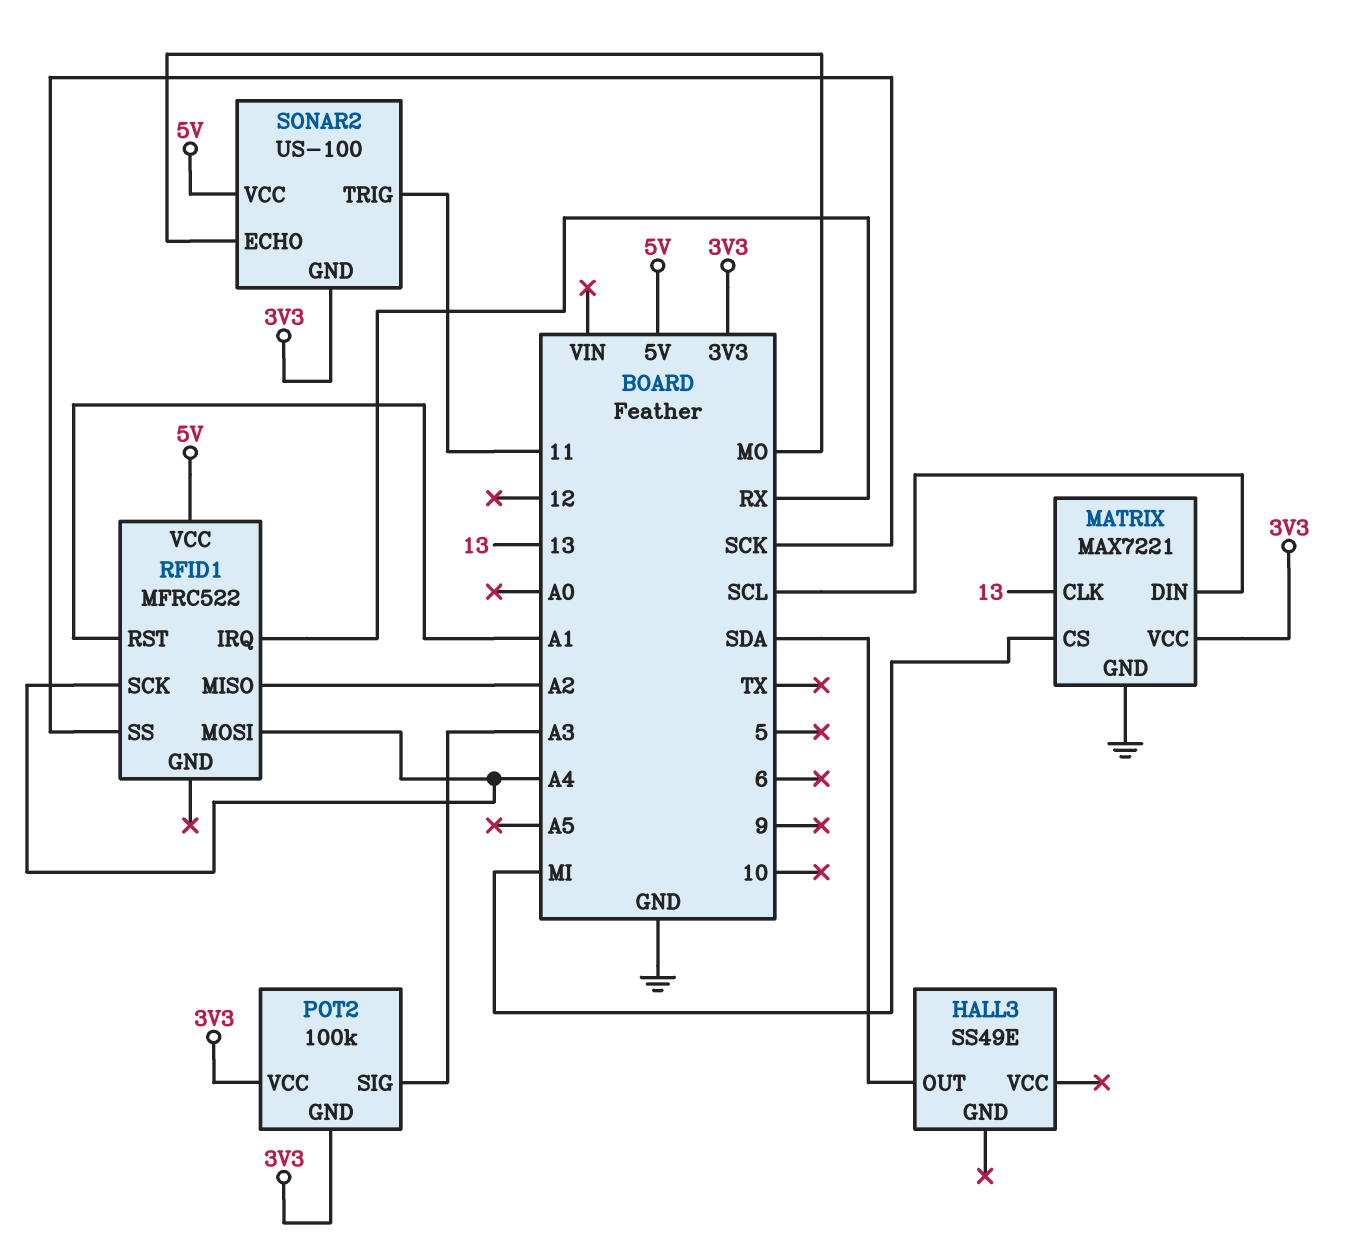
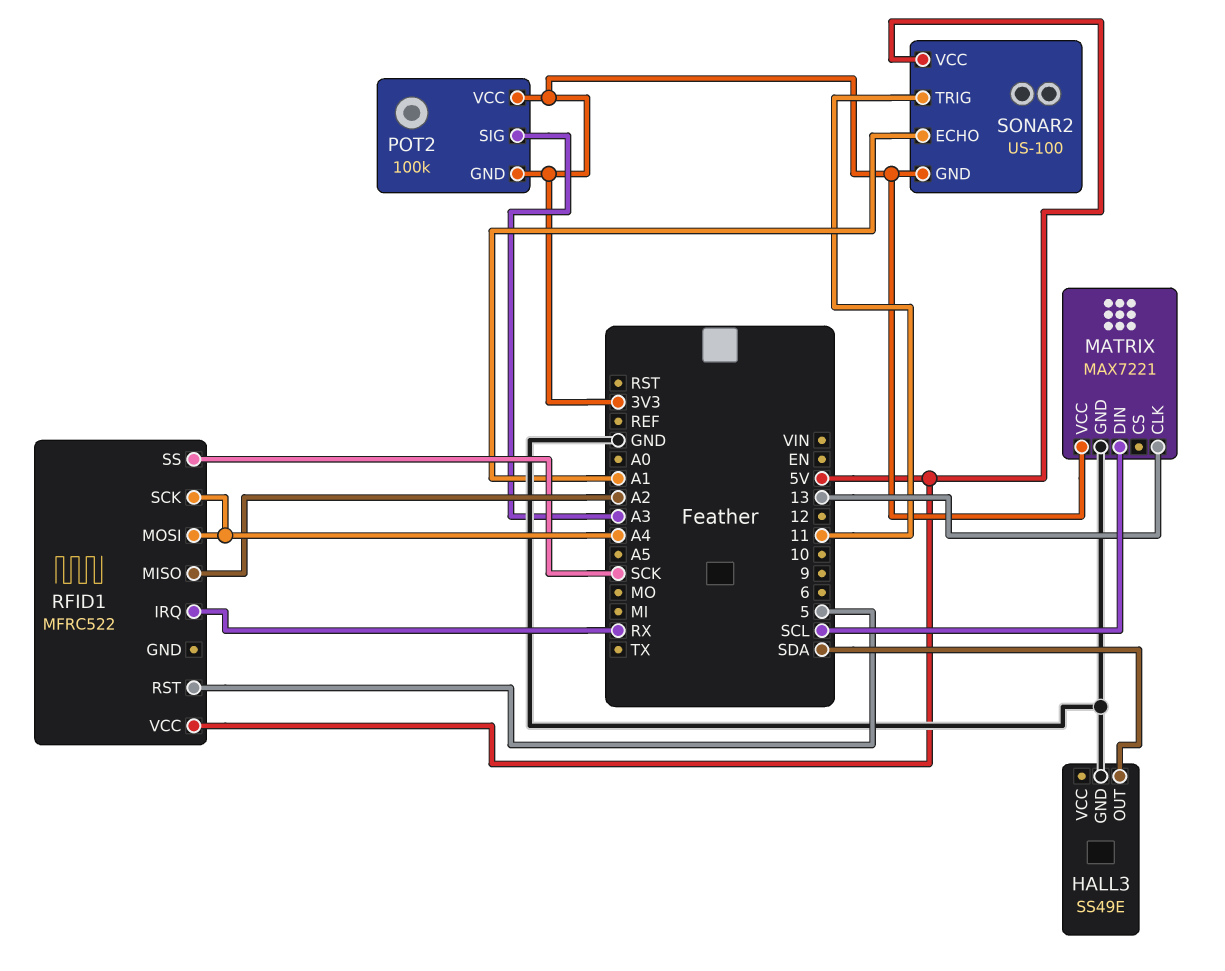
HALL3 pin GND: none -> GND
MATRIX pin CS: MI -> none
RFID1 pin RST: A1 -> 5
SONAR2 pin ECHO: MO -> A1

